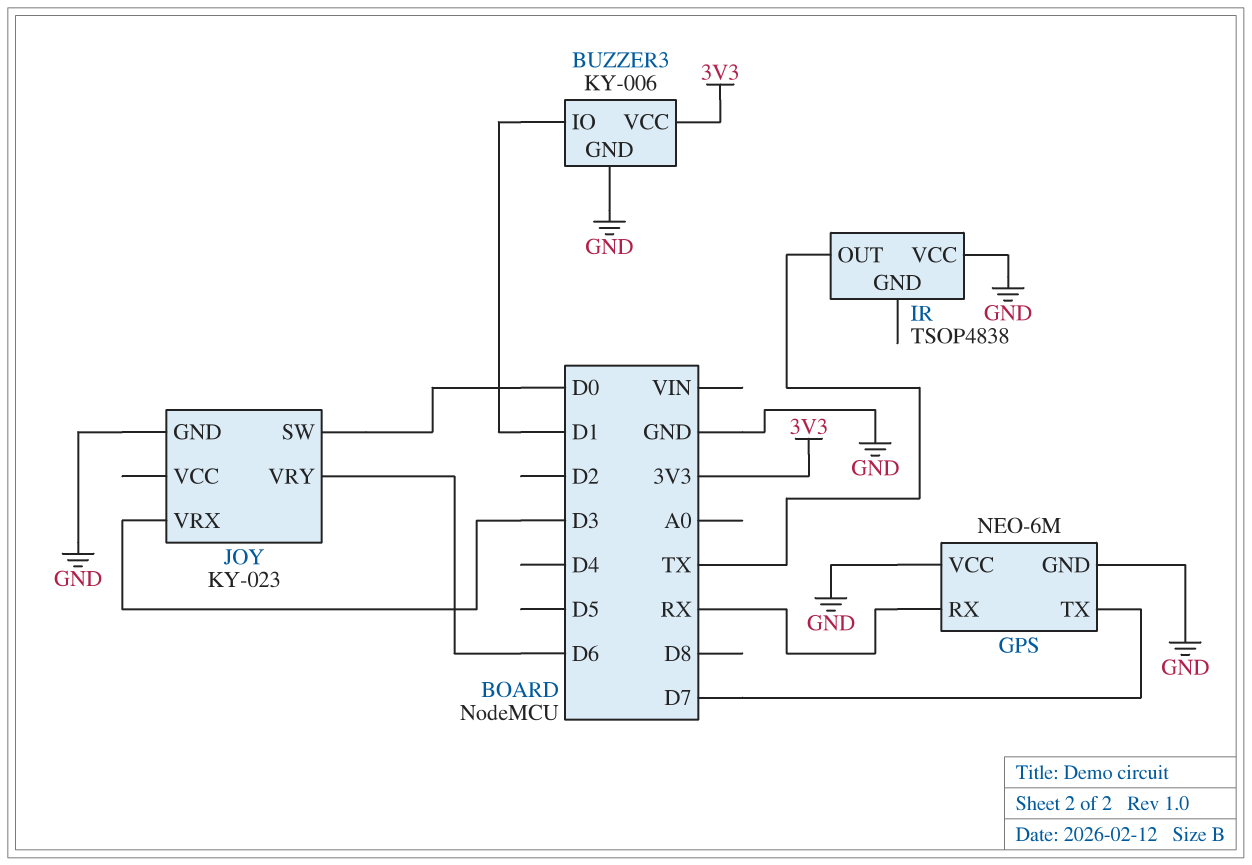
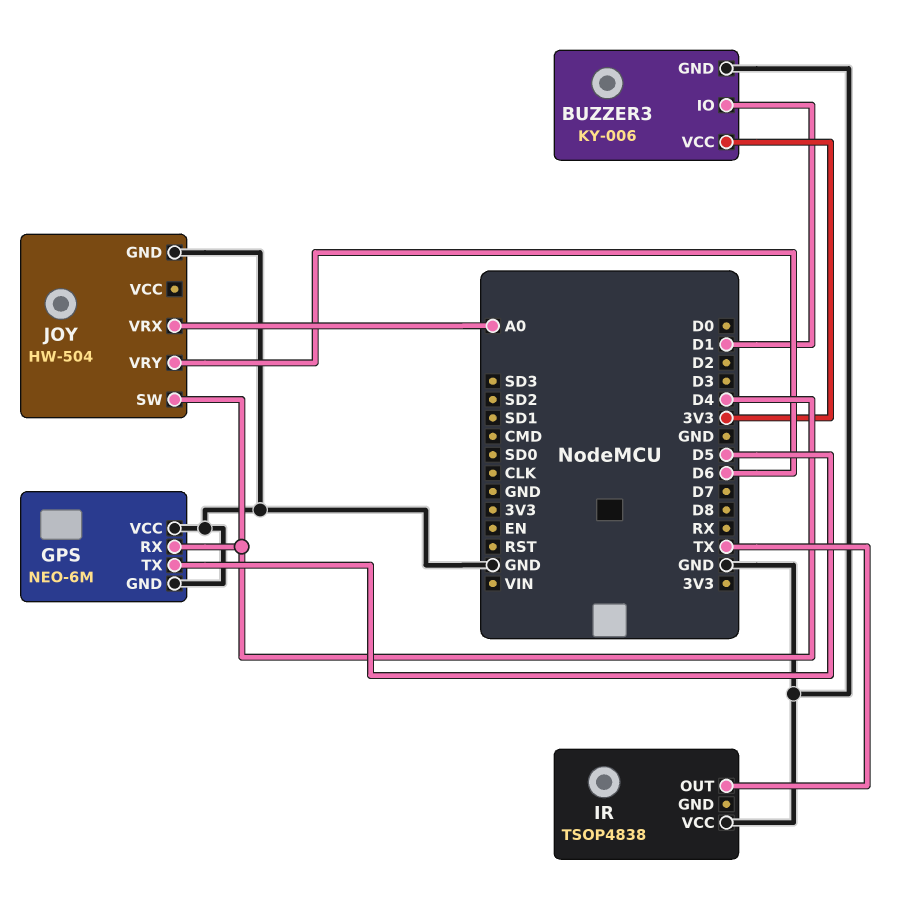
GPS pin RX: RX -> D4
GPS pin TX: D7 -> D5
JOY: KY-023 -> HW-504
JOY pin SW: D0 -> D4
JOY pin VRX: D3 -> A0

